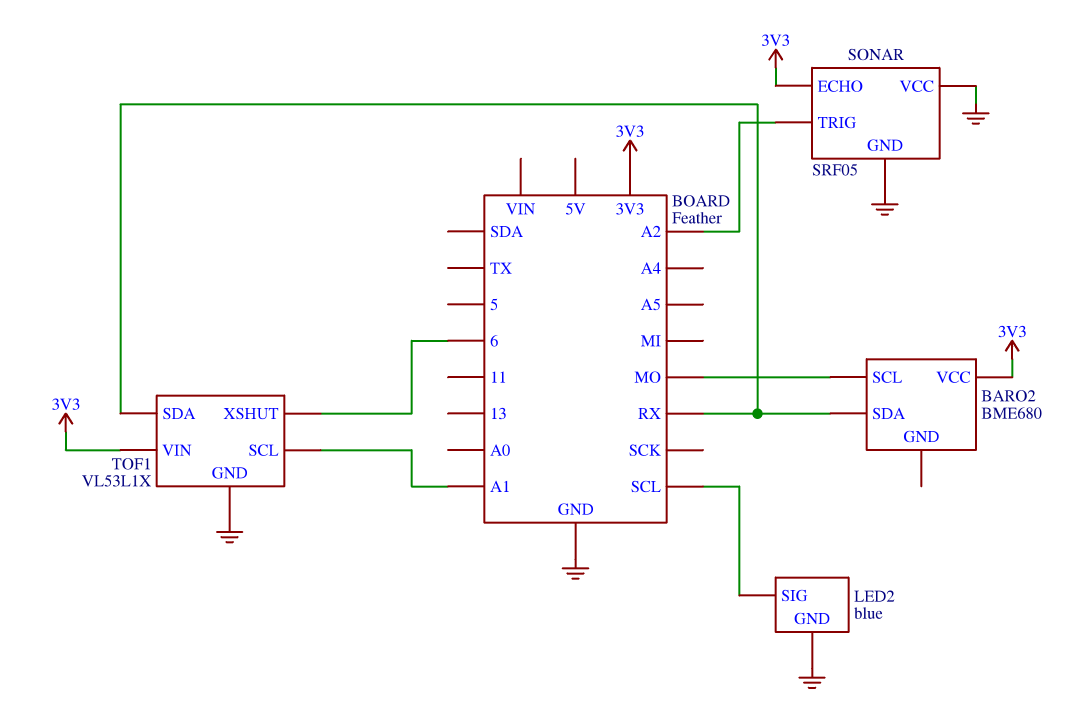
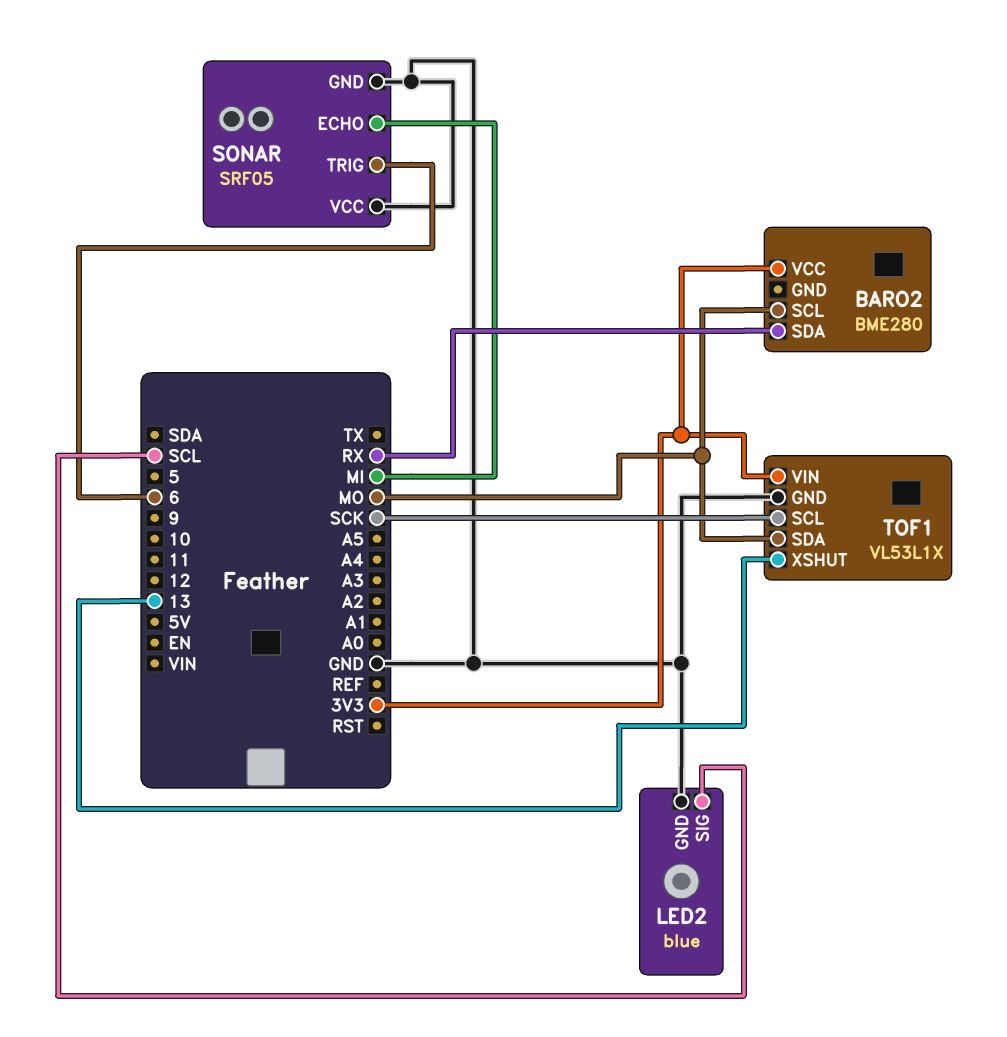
BARO2: BME680 -> BME280
SONAR pin ECHO: 3V3 -> MI
SONAR pin TRIG: A2 -> 6
TOF1 pin SCL: A1 -> SCK
TOF1 pin SDA: RX -> MO
TOF1 pin XSHUT: 6 -> 13

